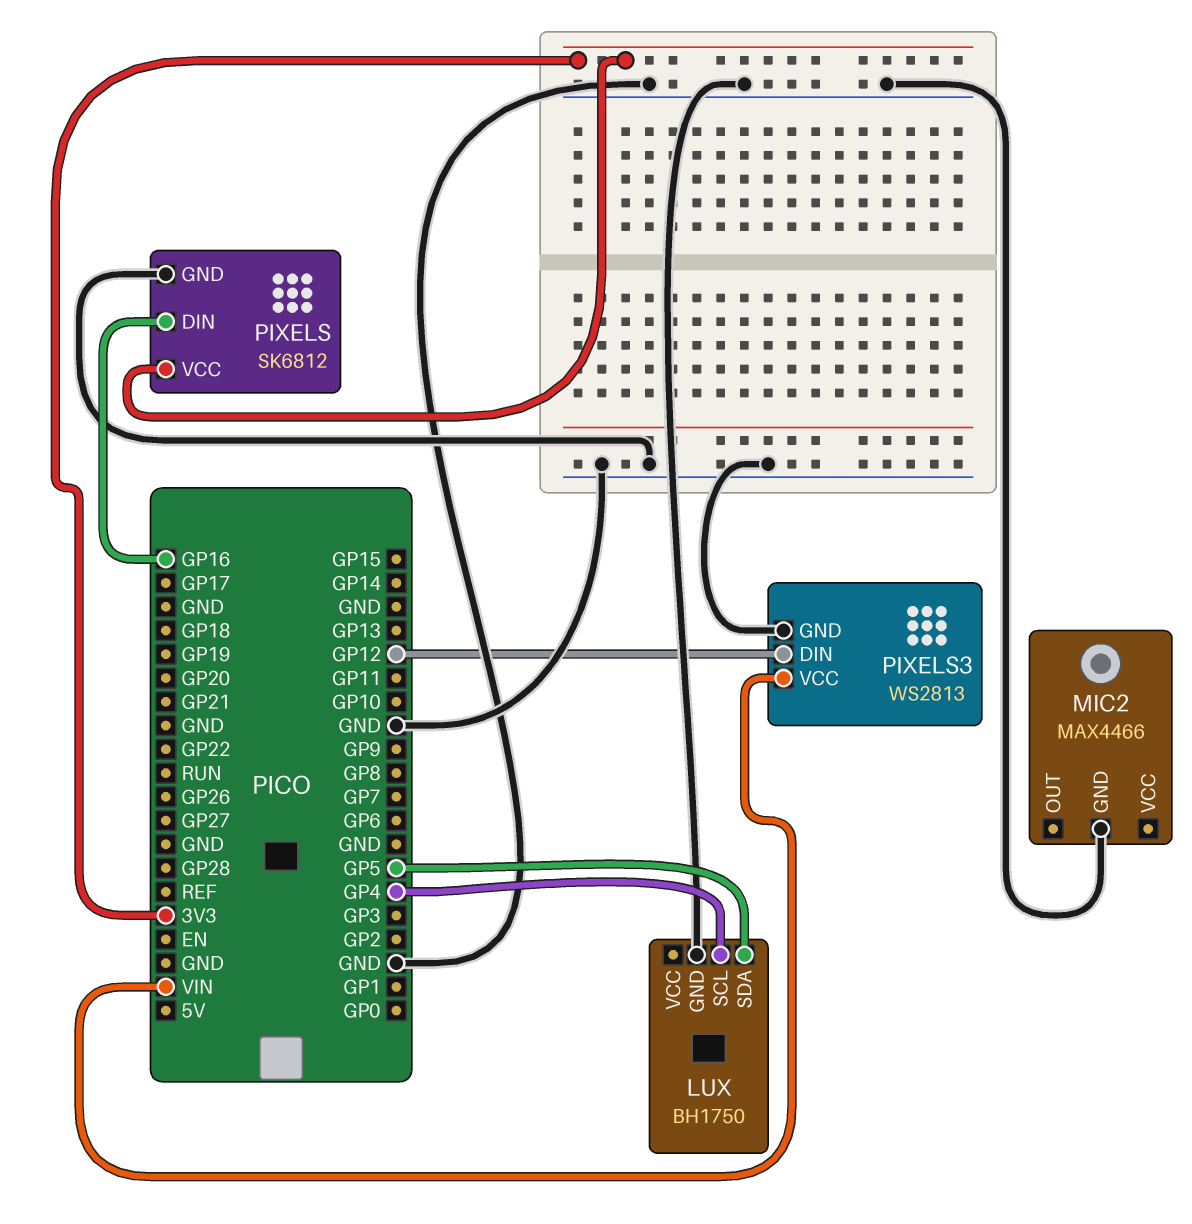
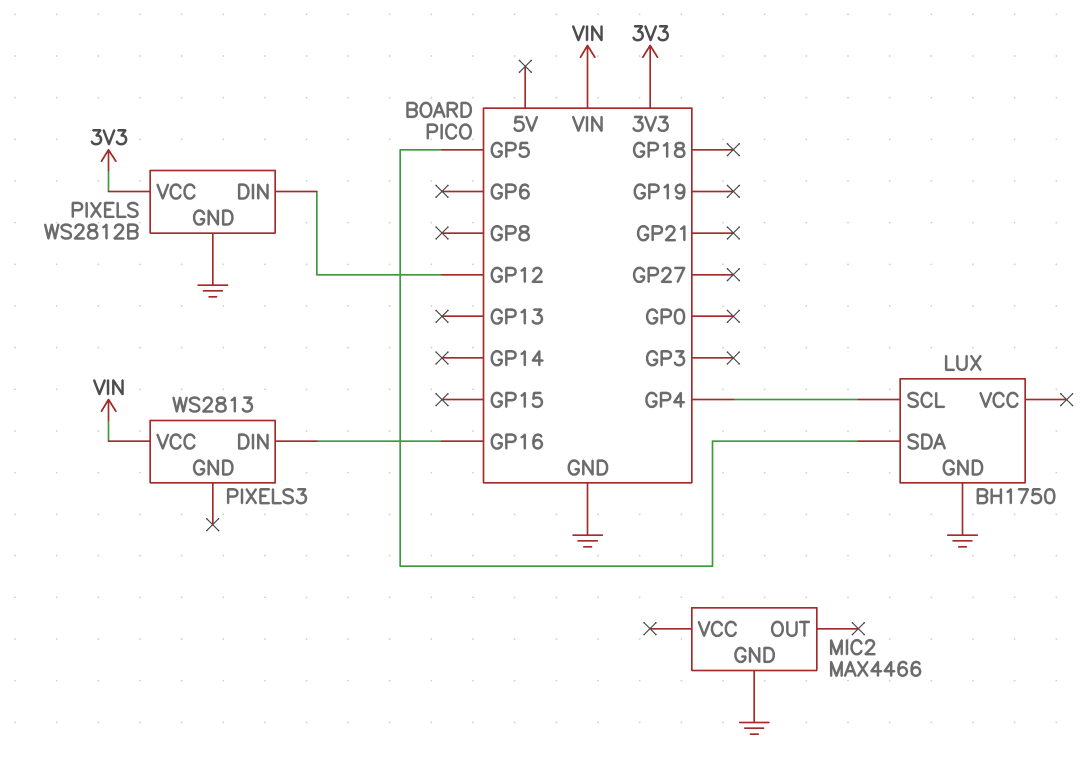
PIXELS: SK6812 -> WS2812B
PIXELS pin DIN: GP16 -> GP12
PIXELS3 pin DIN: GP12 -> GP16
PIXELS3 pin GND: GND -> none

